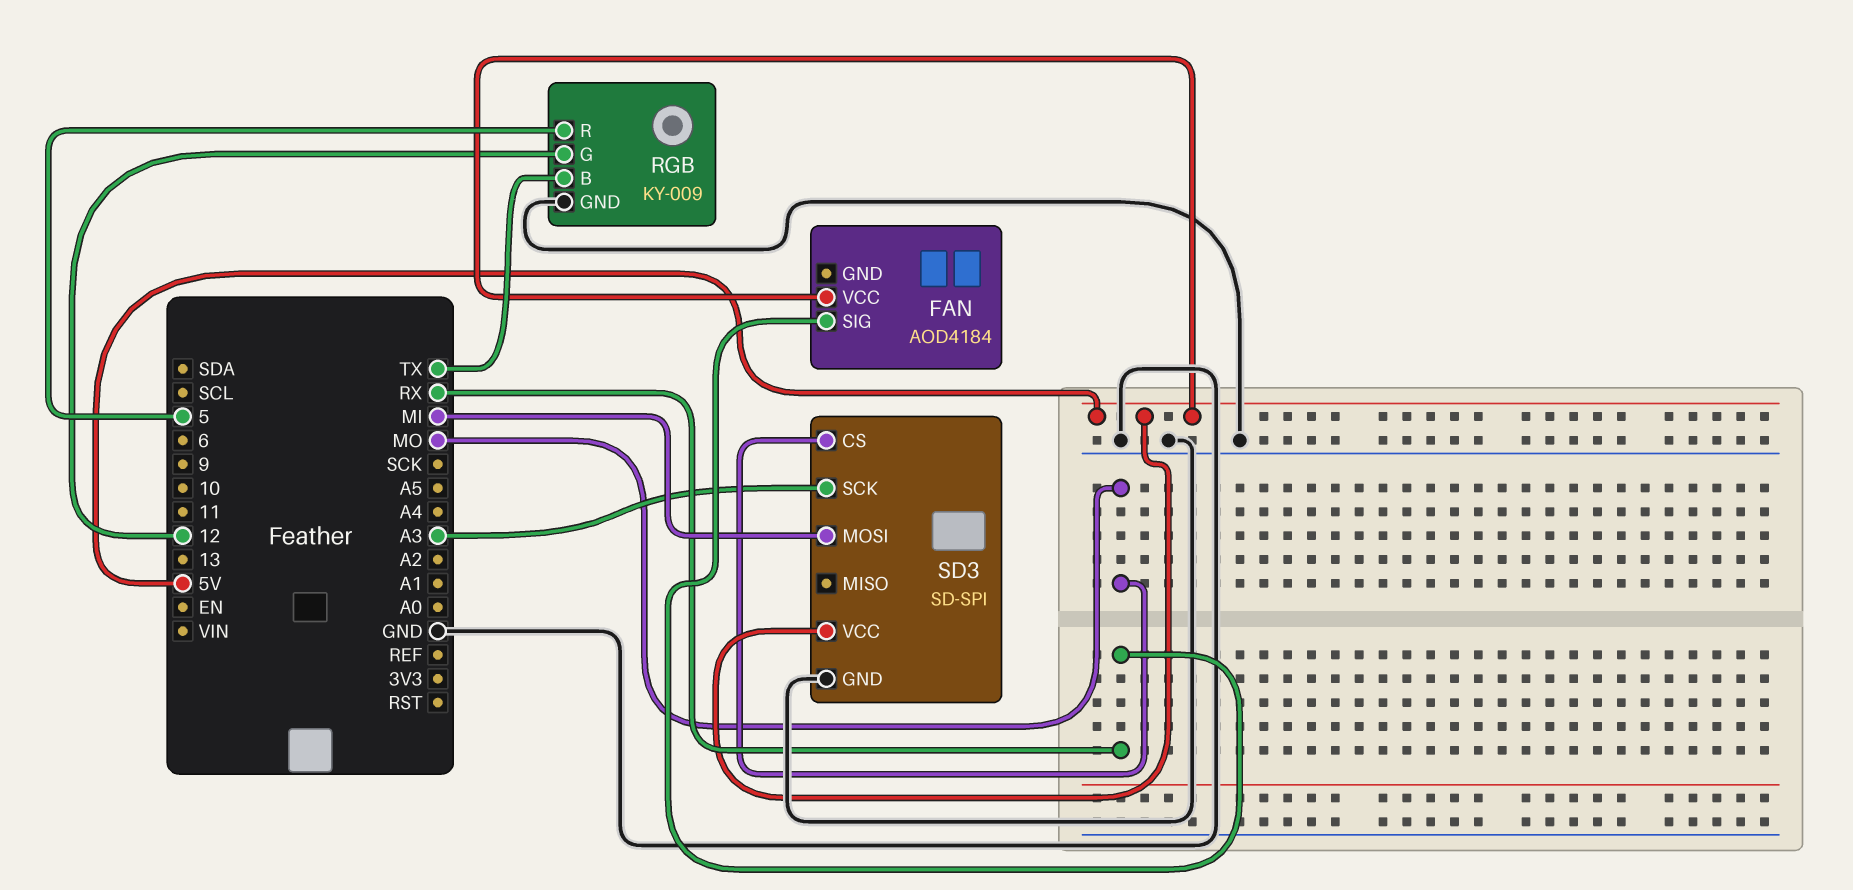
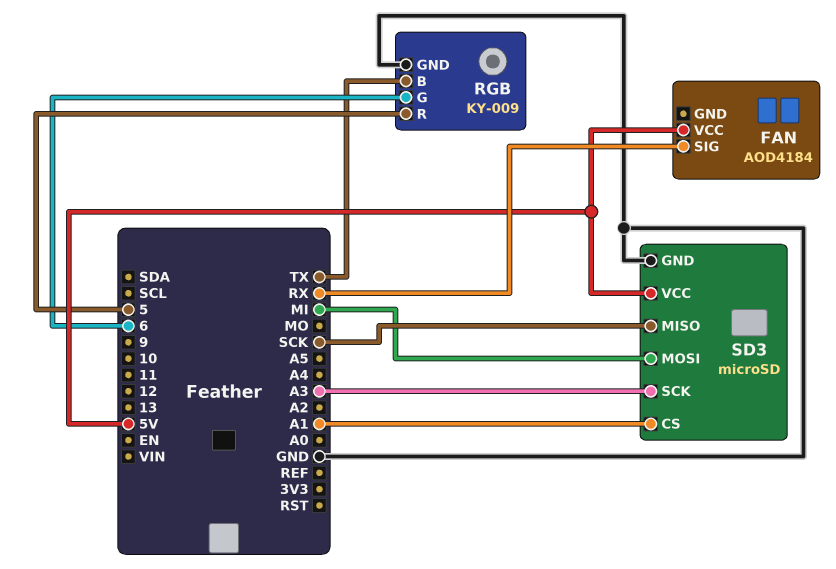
RGB pin G: 12 -> 6
SD3: SD-SPI -> microSD
SD3 pin CS: MO -> A1
SD3 pin MISO: none -> SCK

